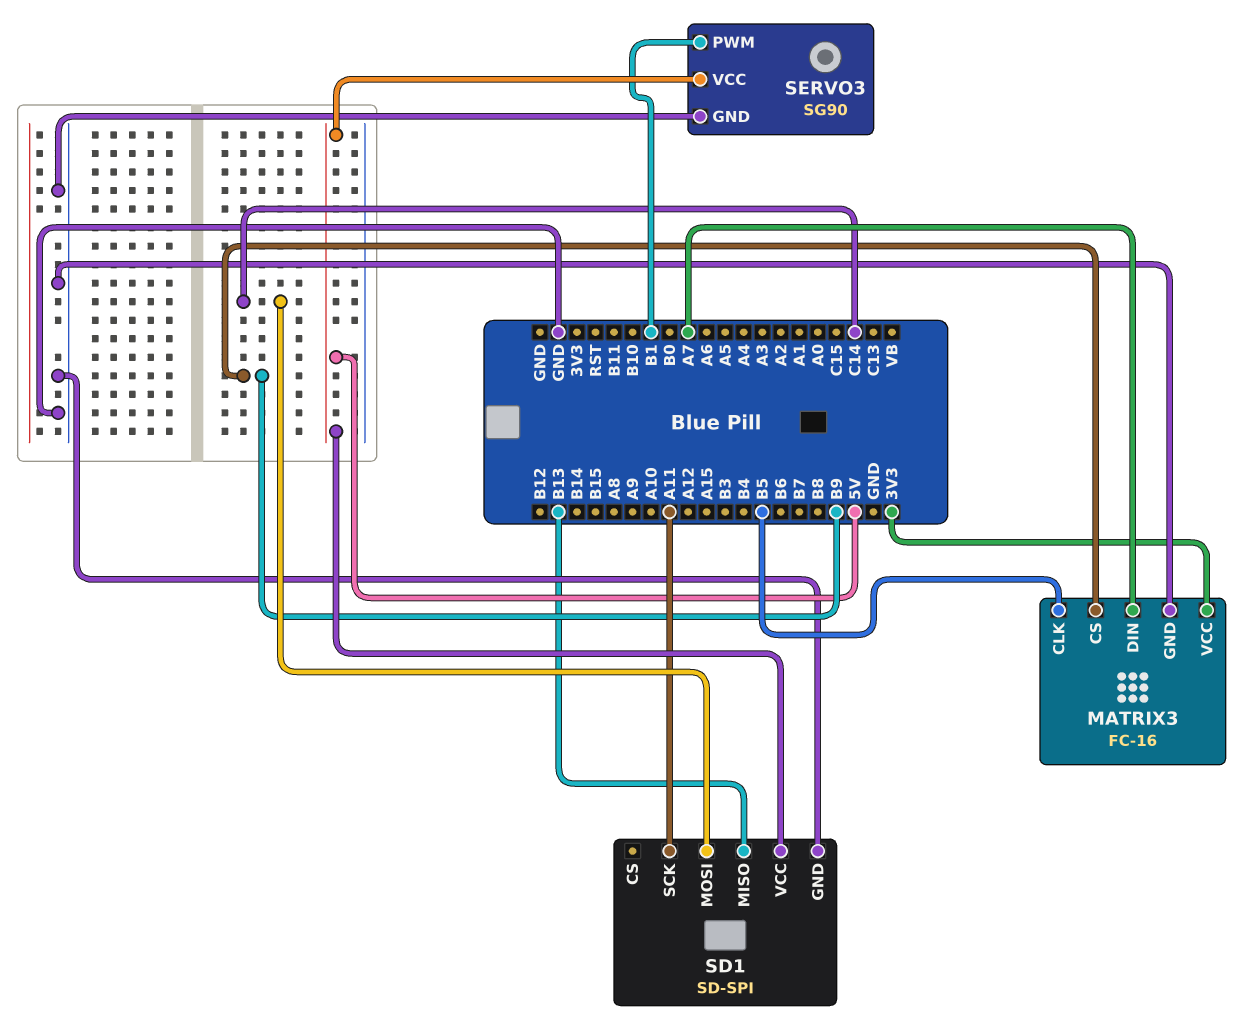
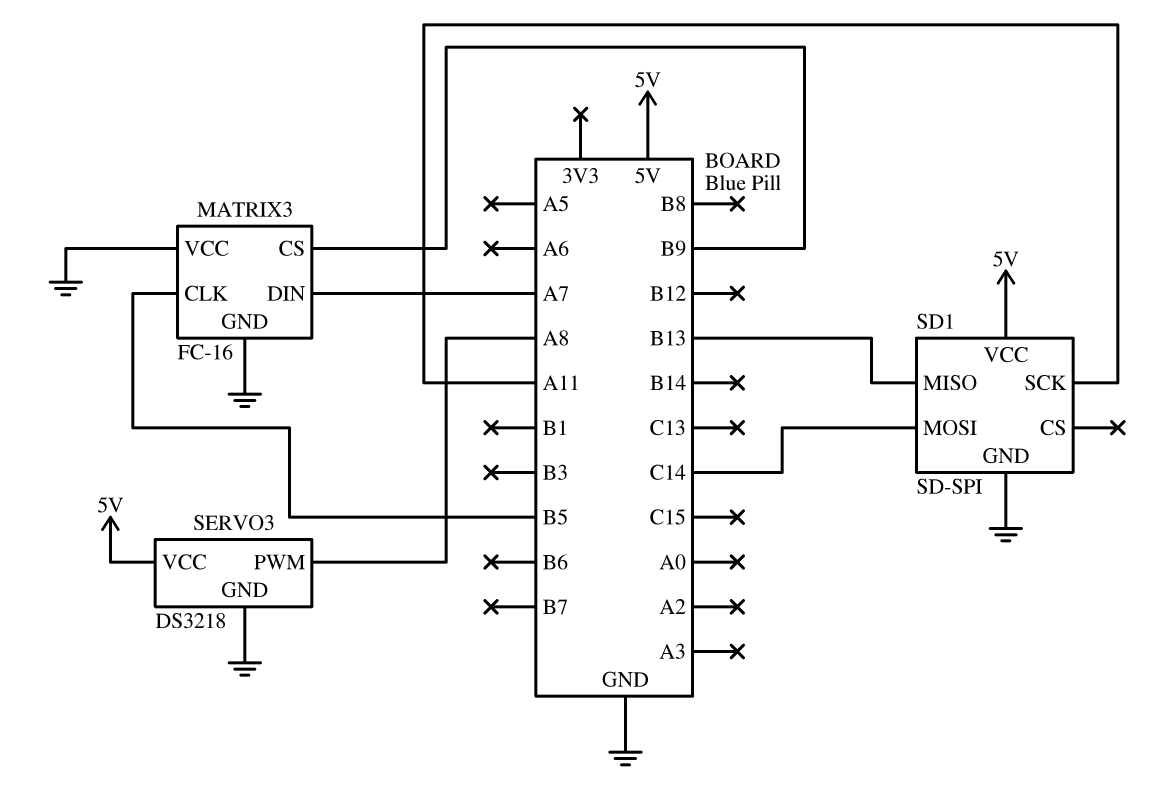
MATRIX3 pin VCC: 3V3 -> GND
SERVO3: SG90 -> DS3218
SERVO3 pin PWM: B1 -> A8

